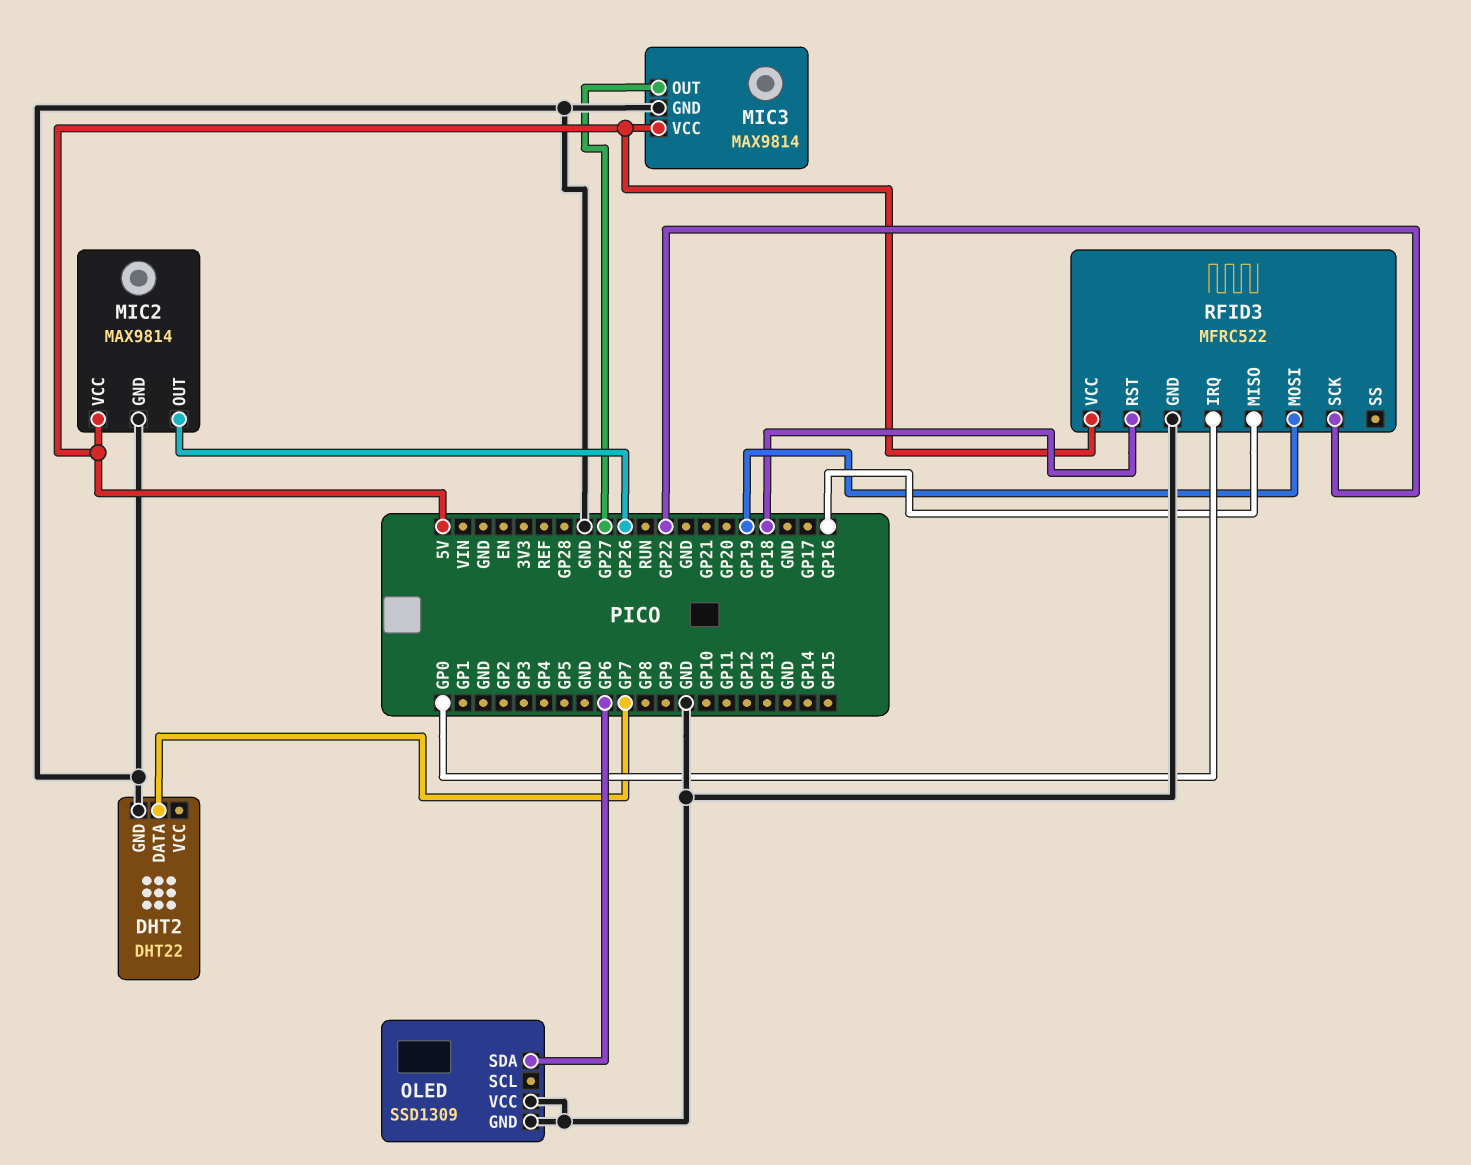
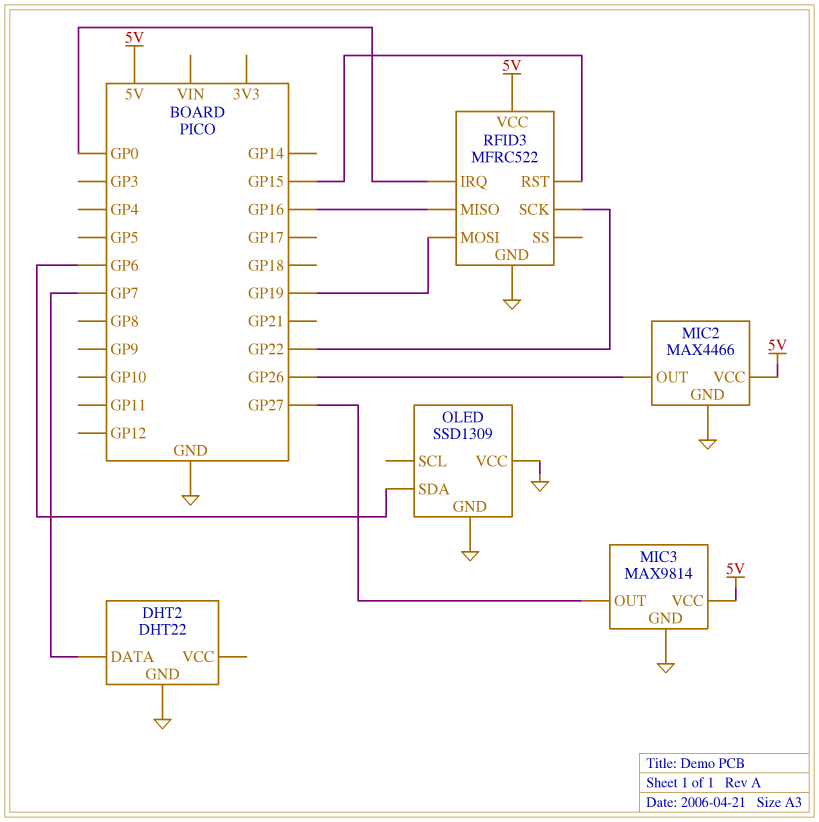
MIC2: MAX9814 -> MAX4466
RFID3 pin RST: GP18 -> GP15

